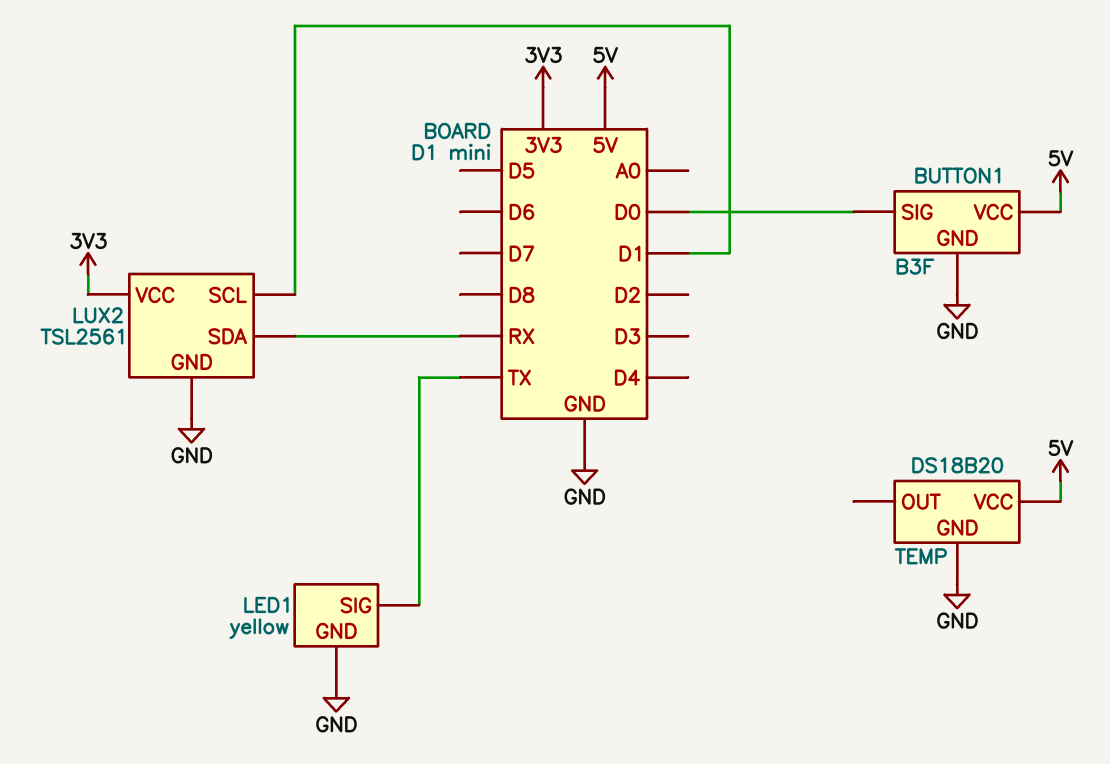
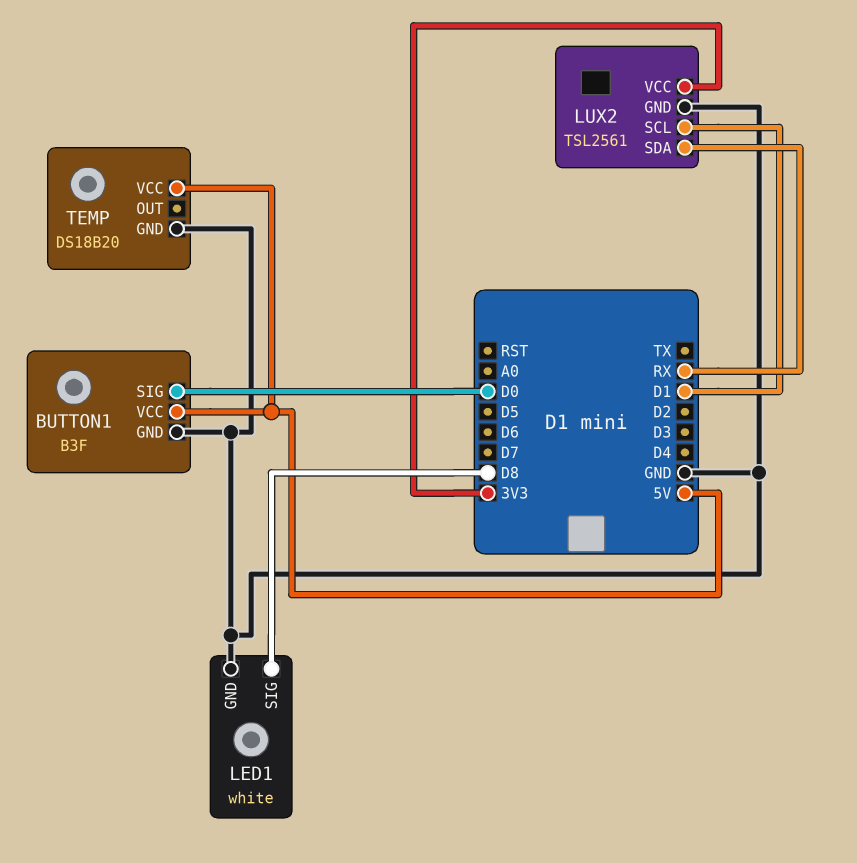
LED1: yellow -> white
LED1 pin SIG: TX -> D8

